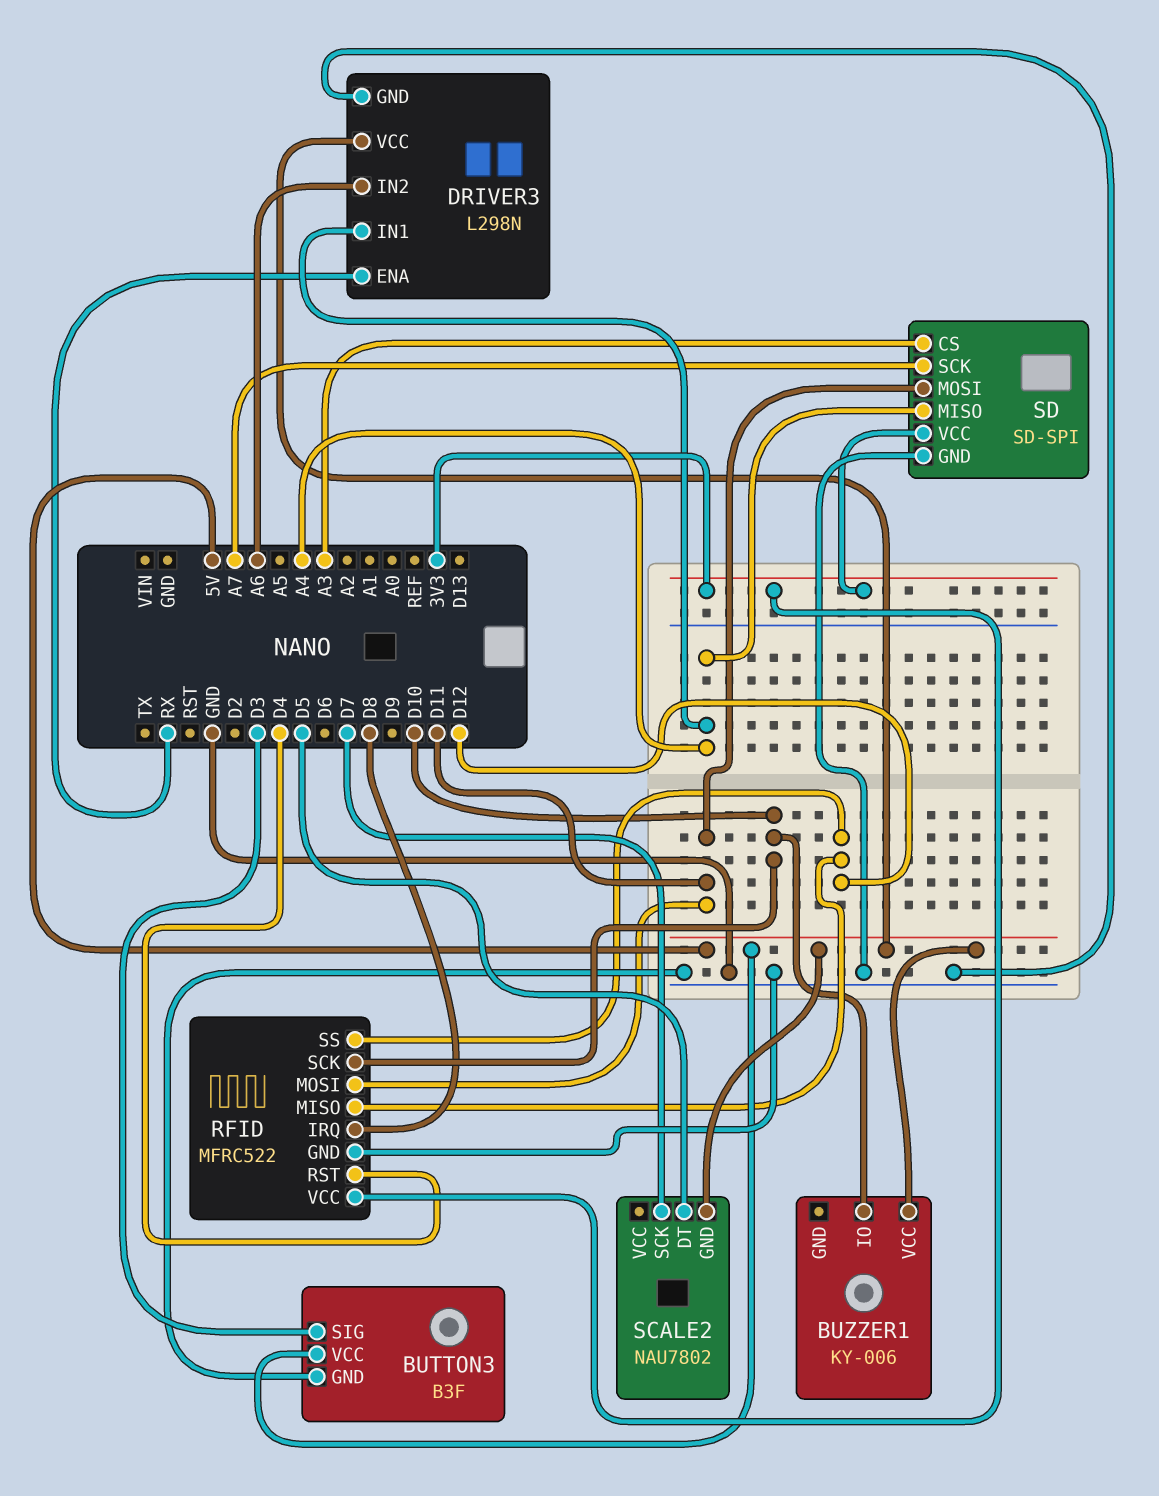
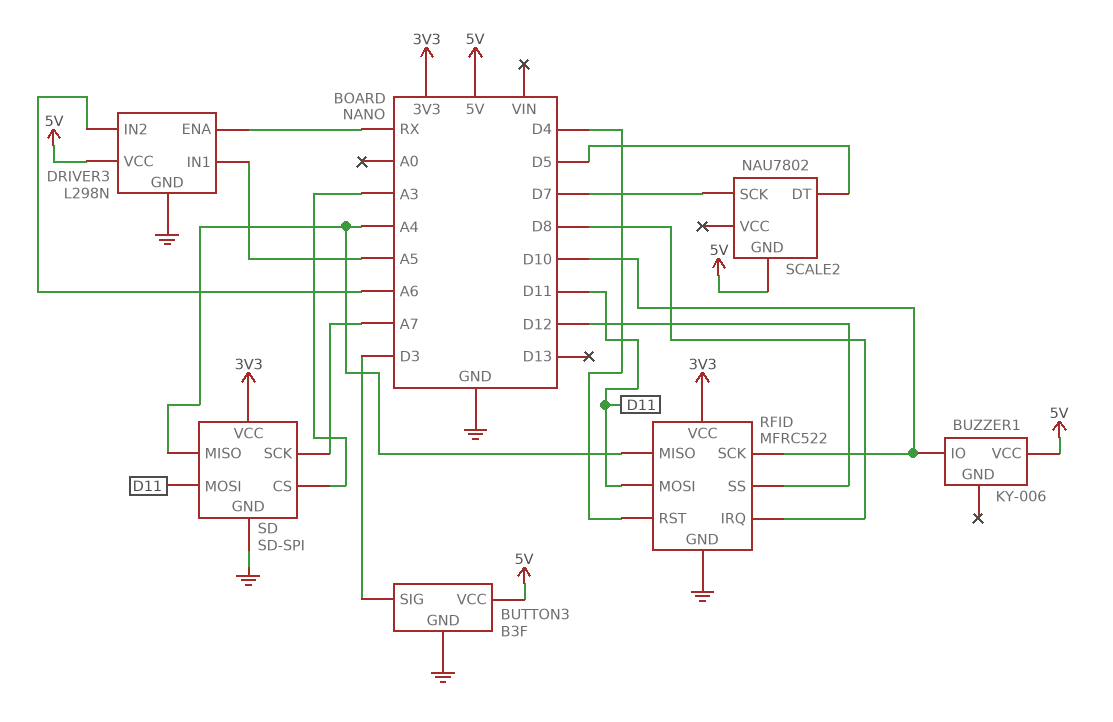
DRIVER3 pin IN1: A4 -> A5
RFID pin MISO: D12 -> A4

